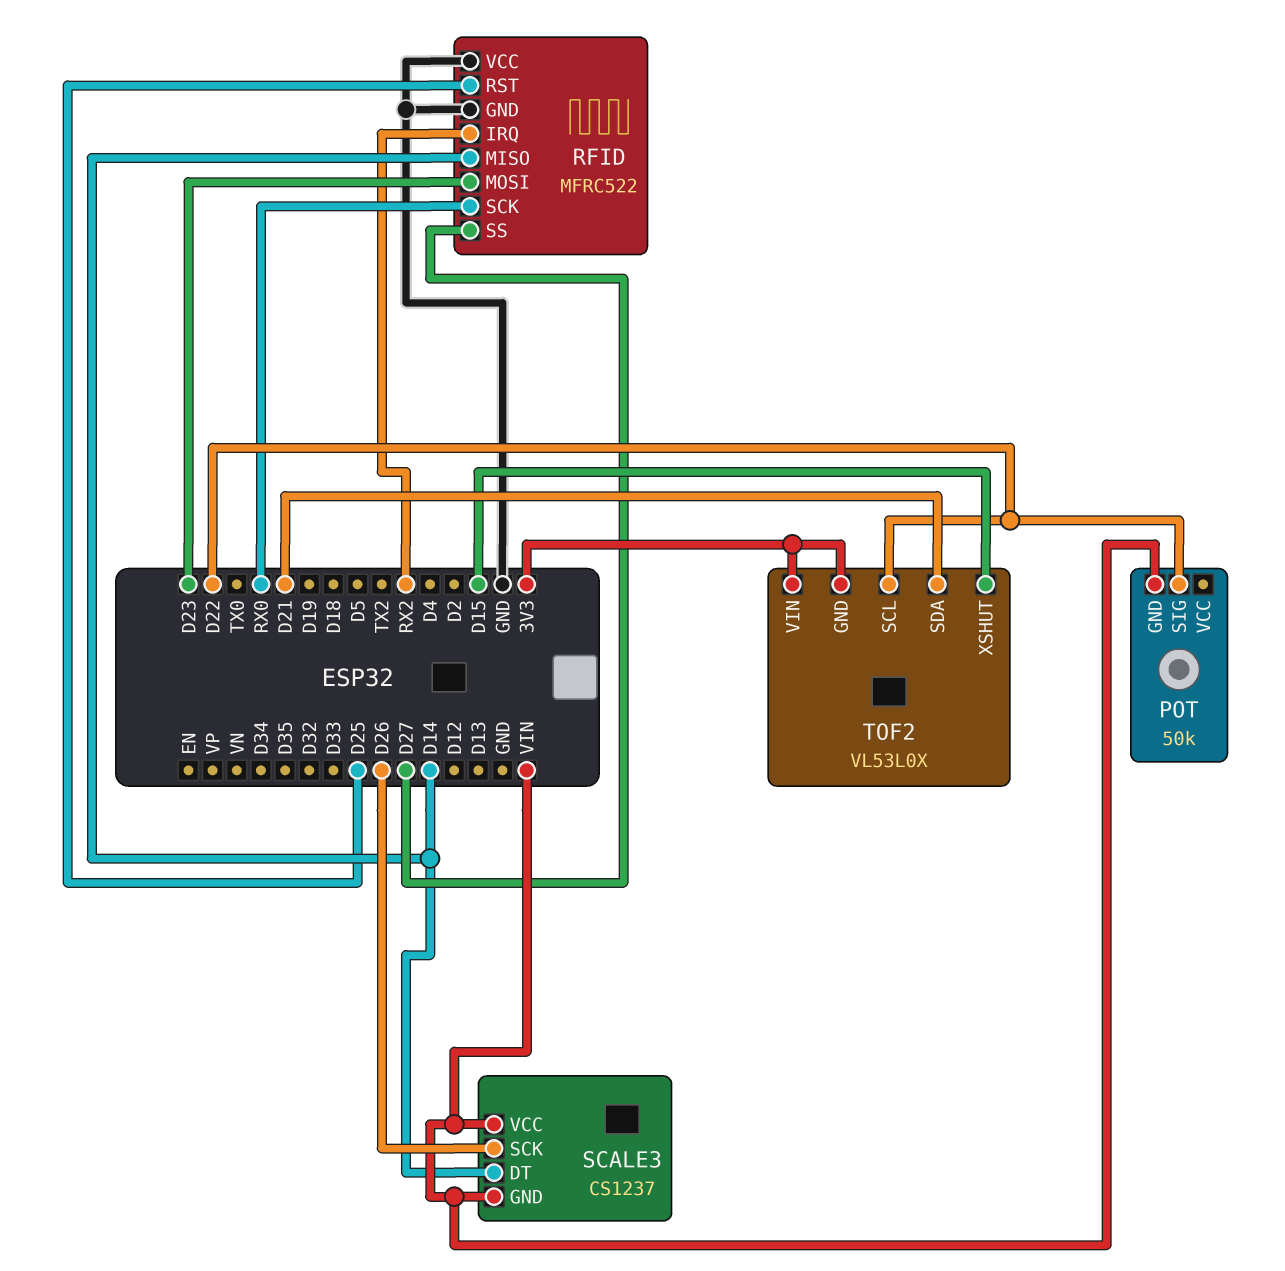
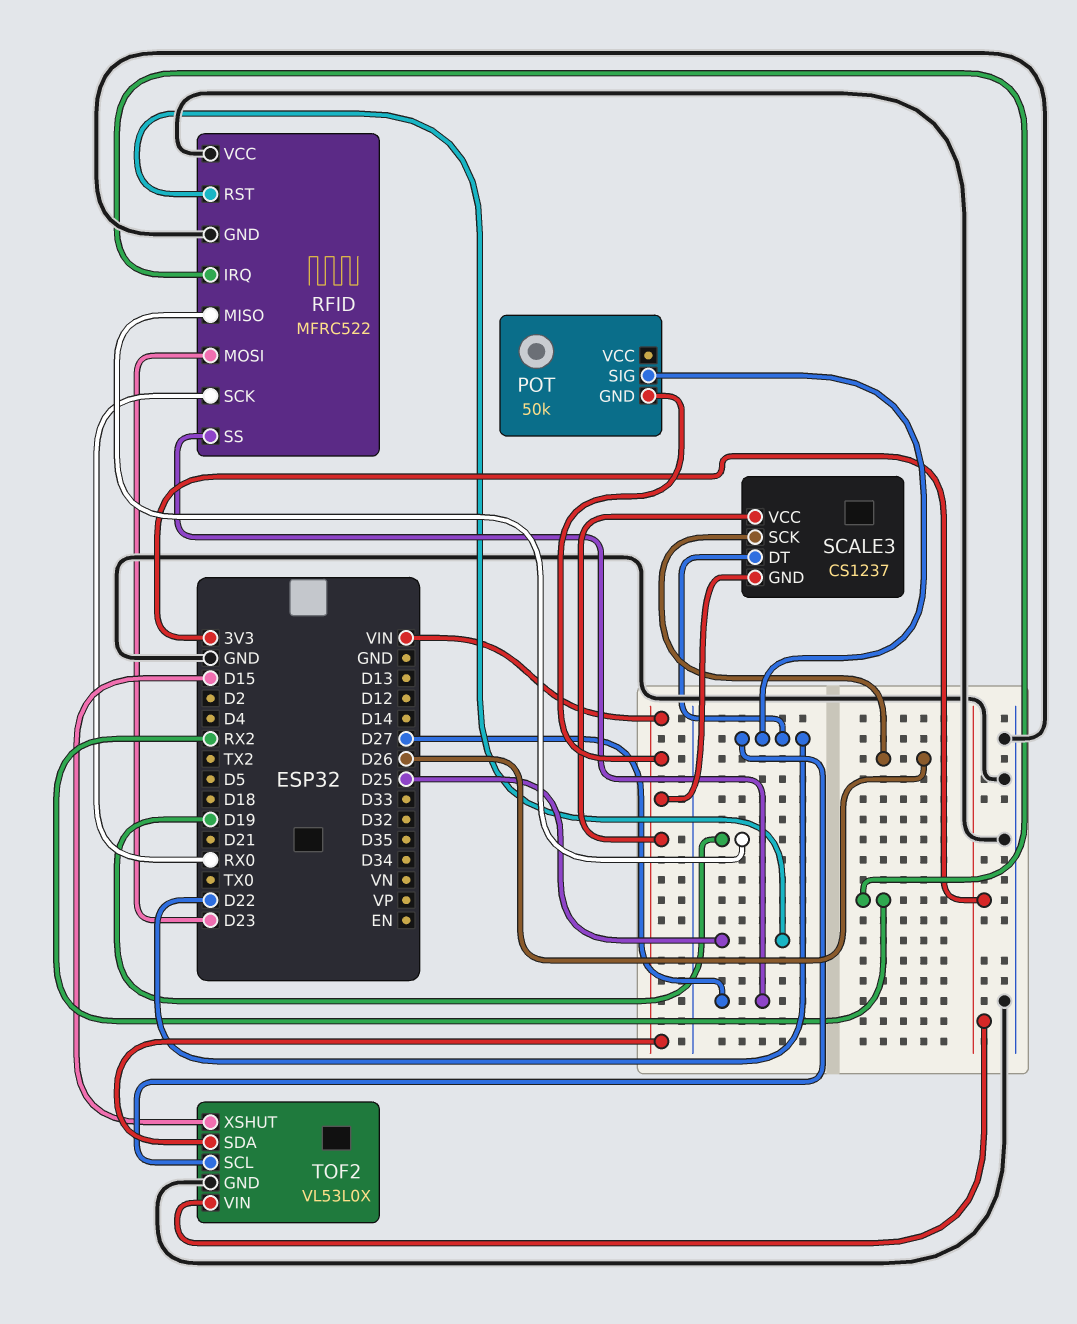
RFID pin MISO: D14 -> D19
SCALE3 pin DT: D14 -> D22
TOF2 pin GND: 3V3 -> GND
TOF2 pin SDA: D21 -> VIN

